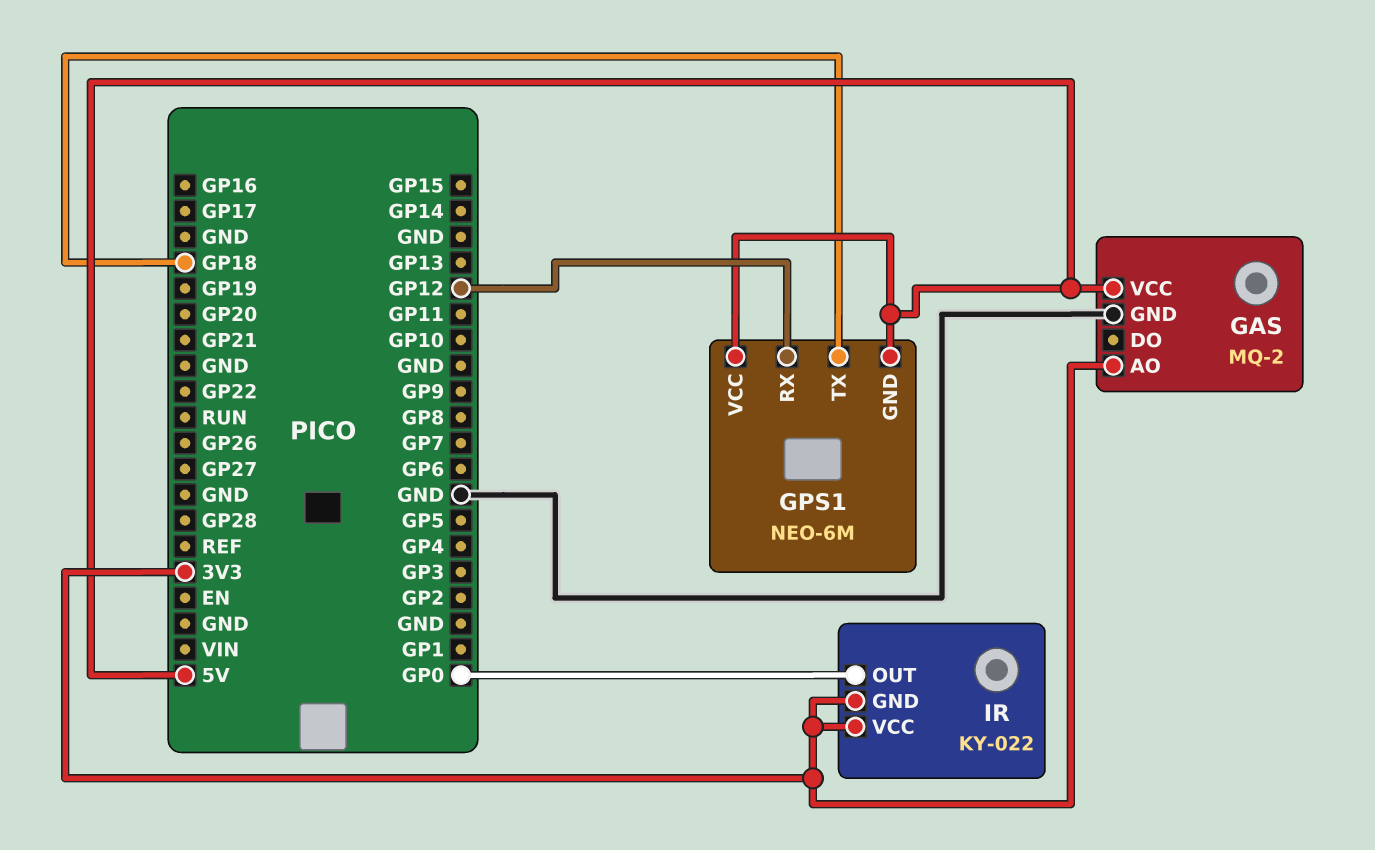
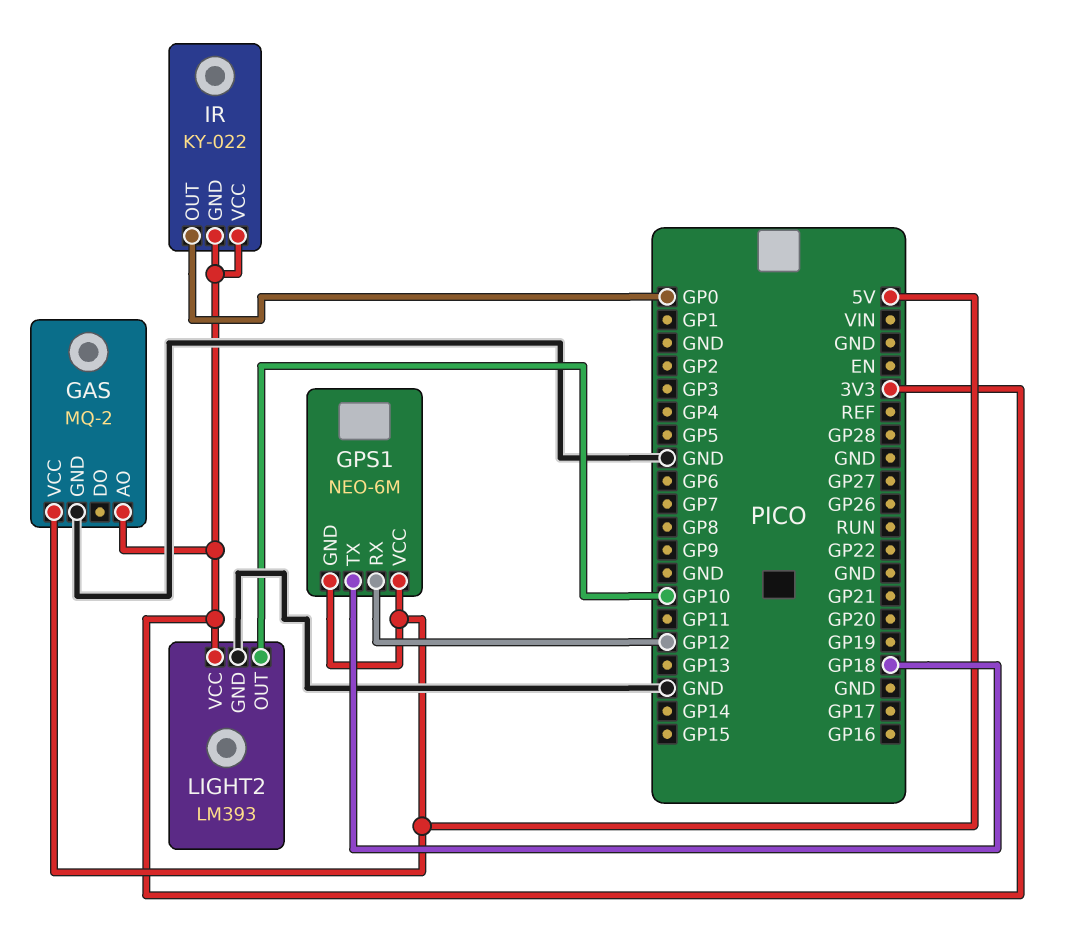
LIGHT2: none -> LM393
LIGHT2 pin GND: none -> GND
LIGHT2 pin OUT: none -> GP10
LIGHT2 pin VCC: none -> 3V3

